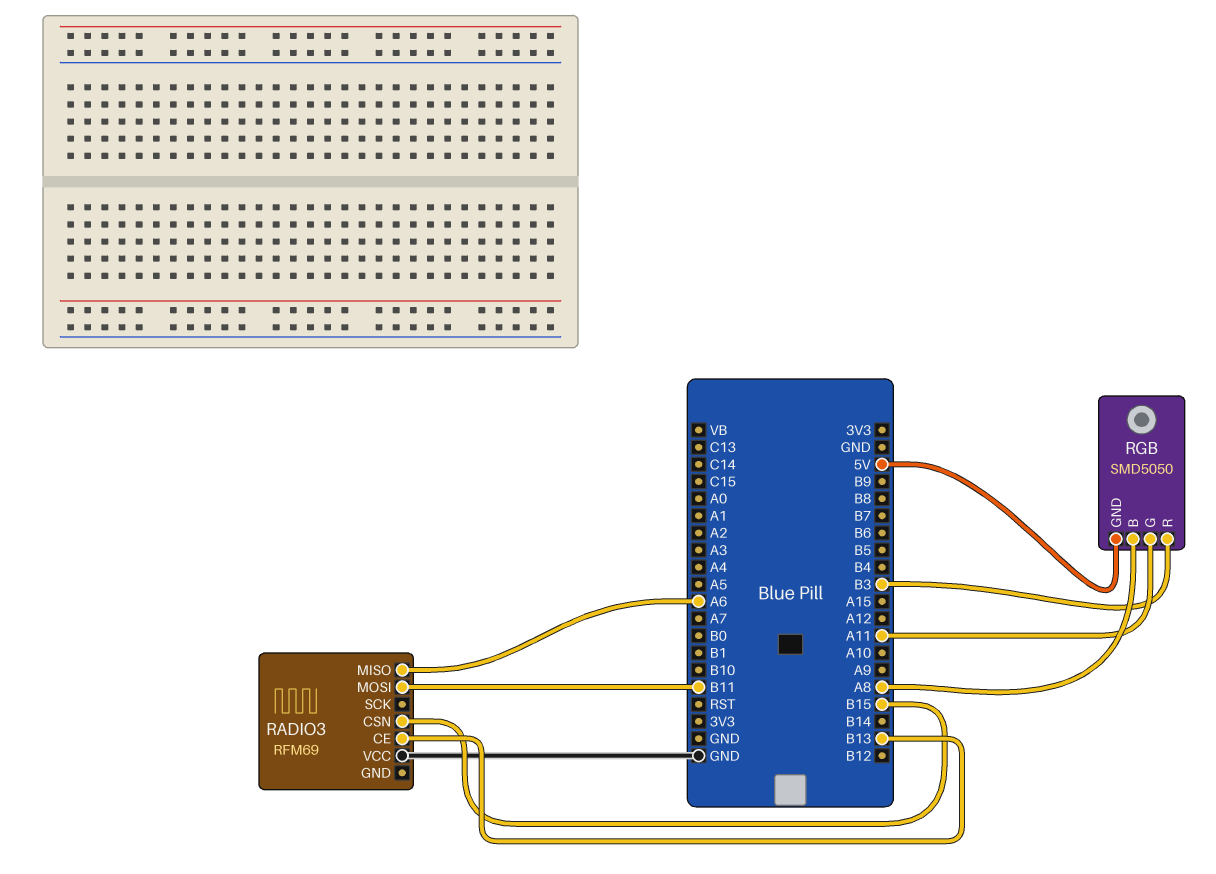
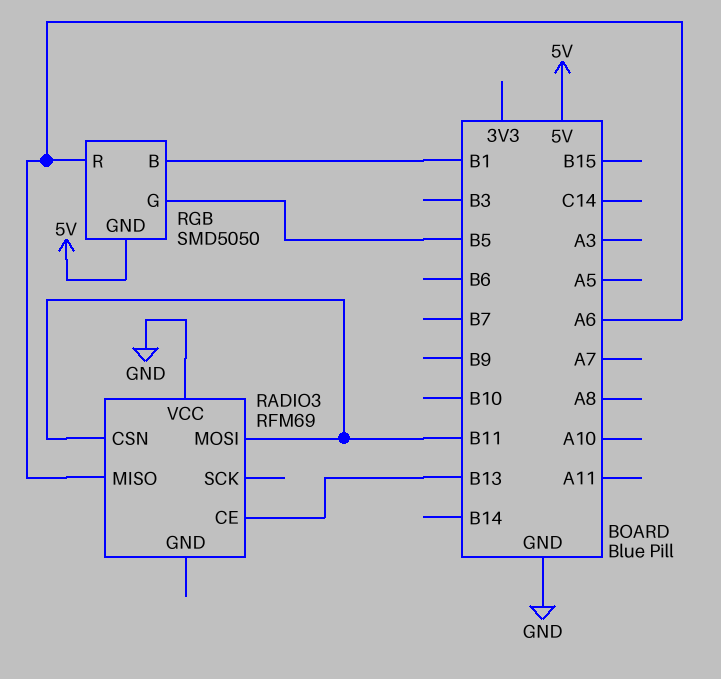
RADIO3 pin CSN: B15 -> B11
RGB pin B: A8 -> B1
RGB pin G: A11 -> B5
RGB pin R: B3 -> A6

